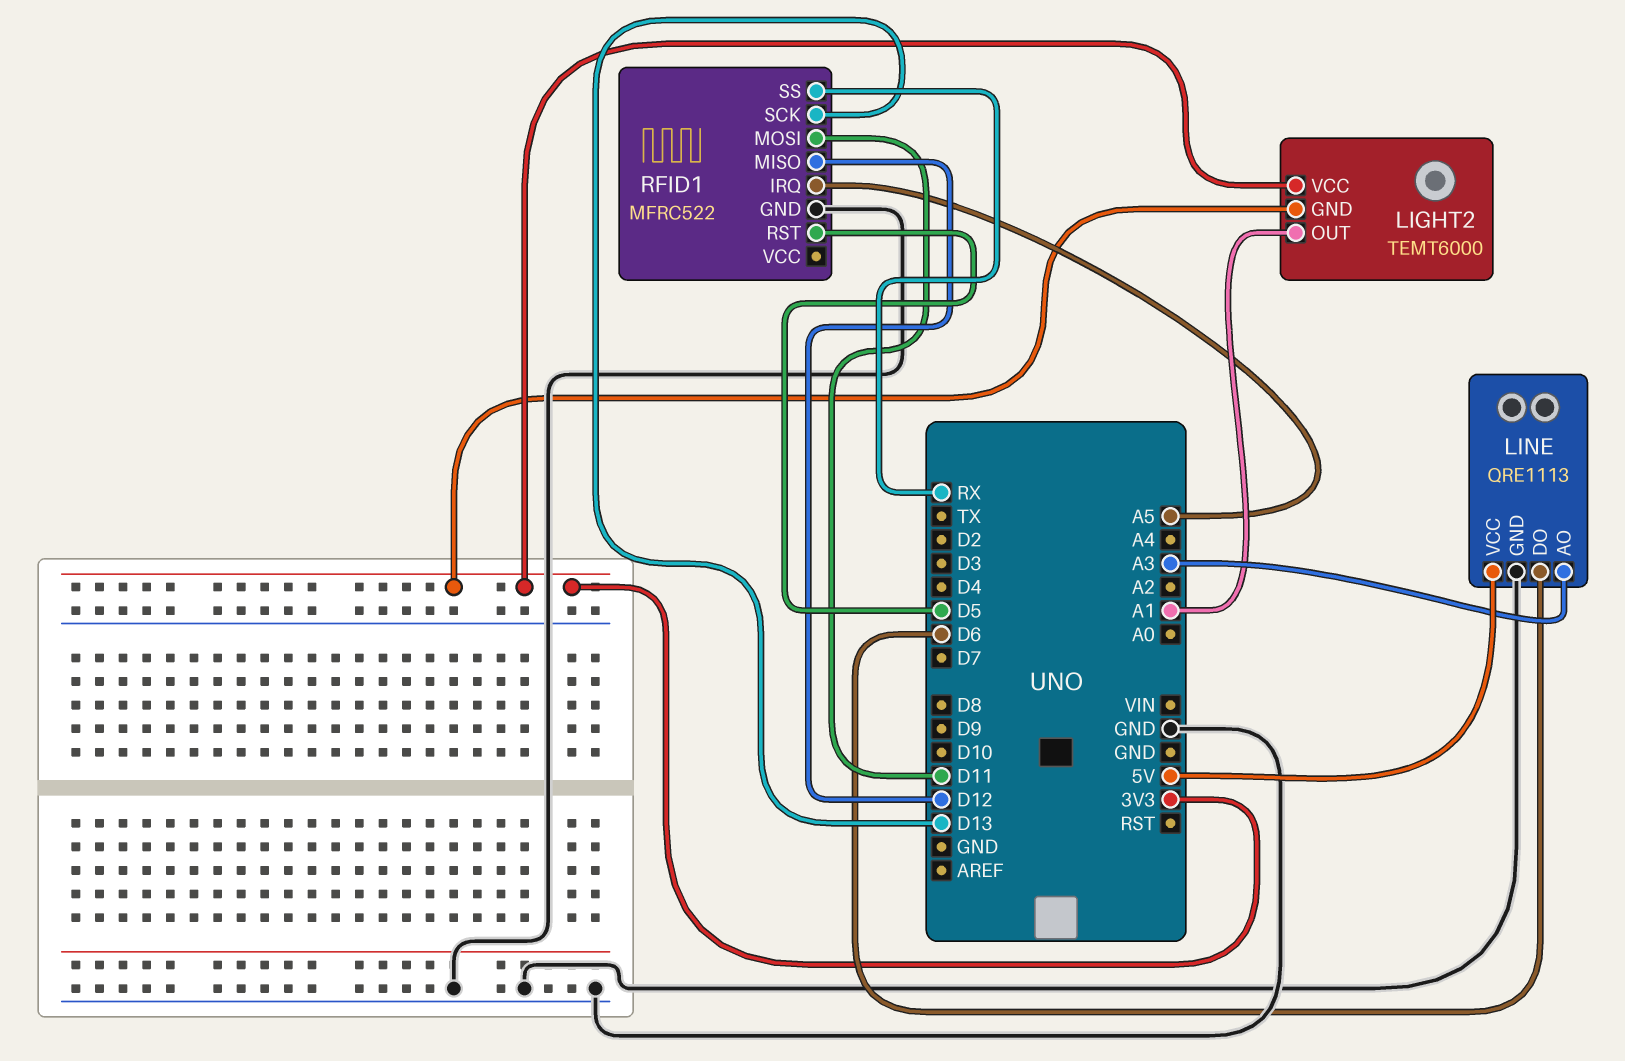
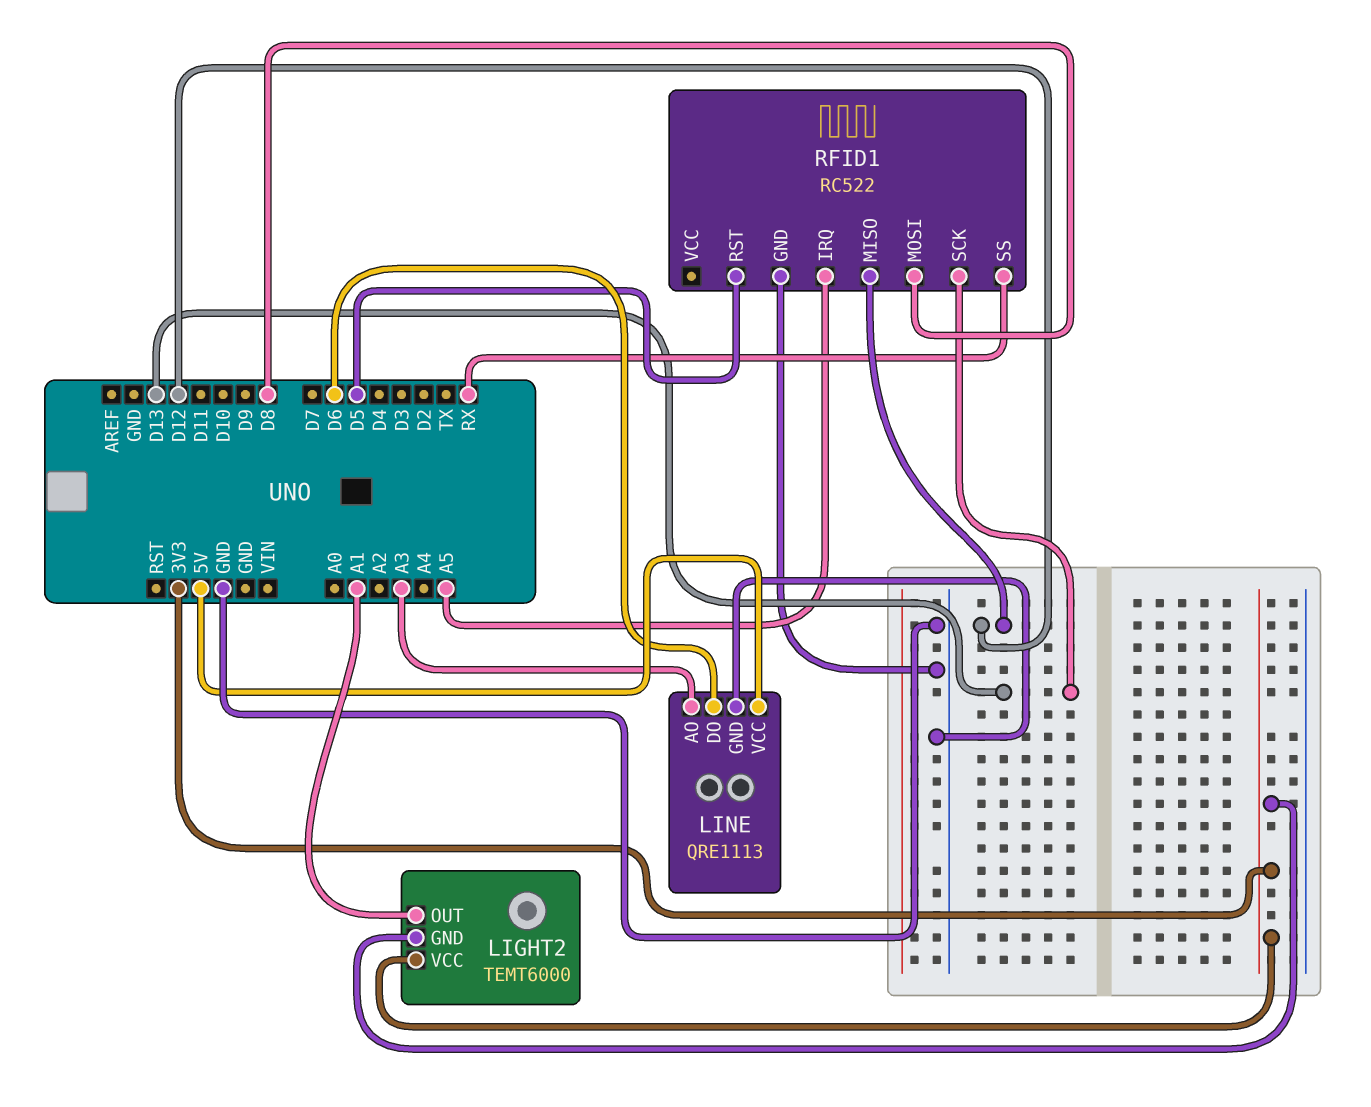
RFID1: MFRC522 -> RC522
RFID1 pin MOSI: D11 -> D8

